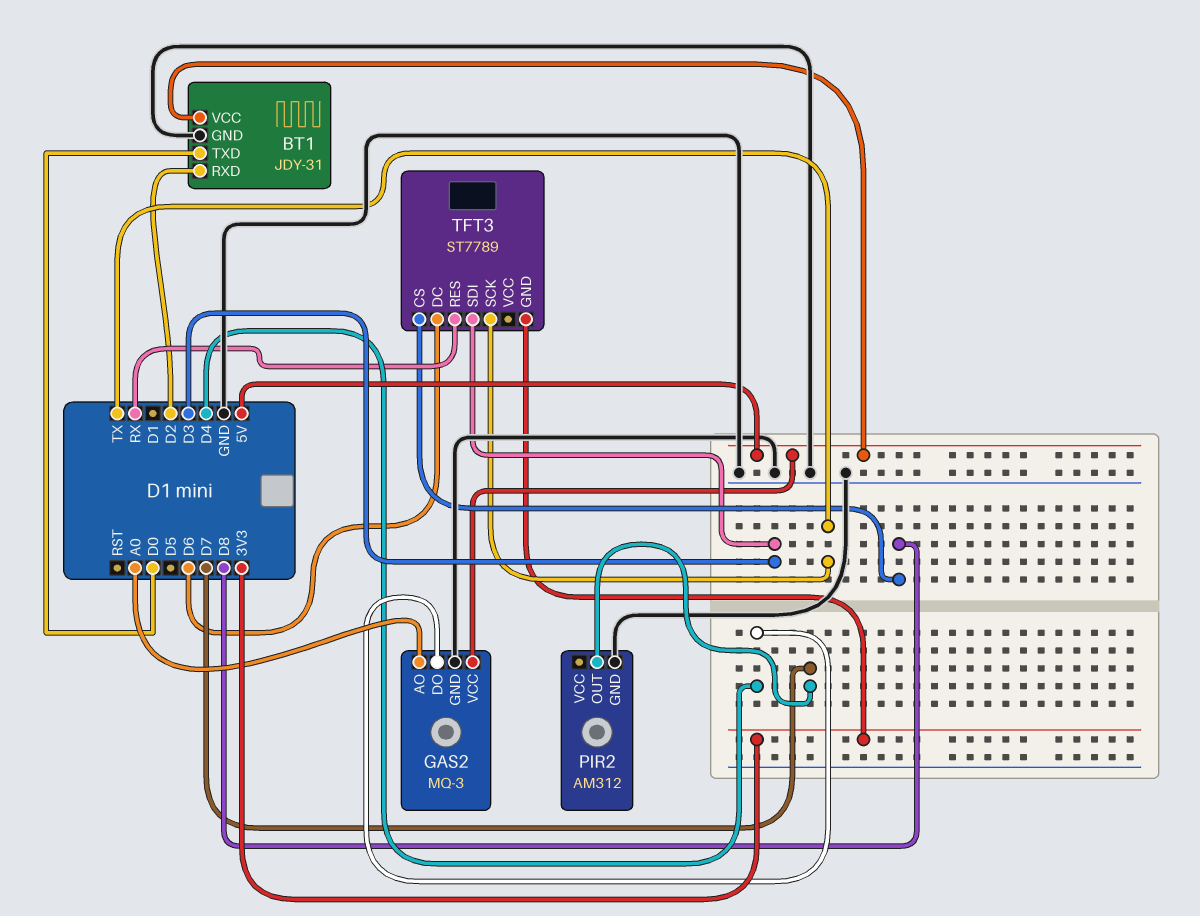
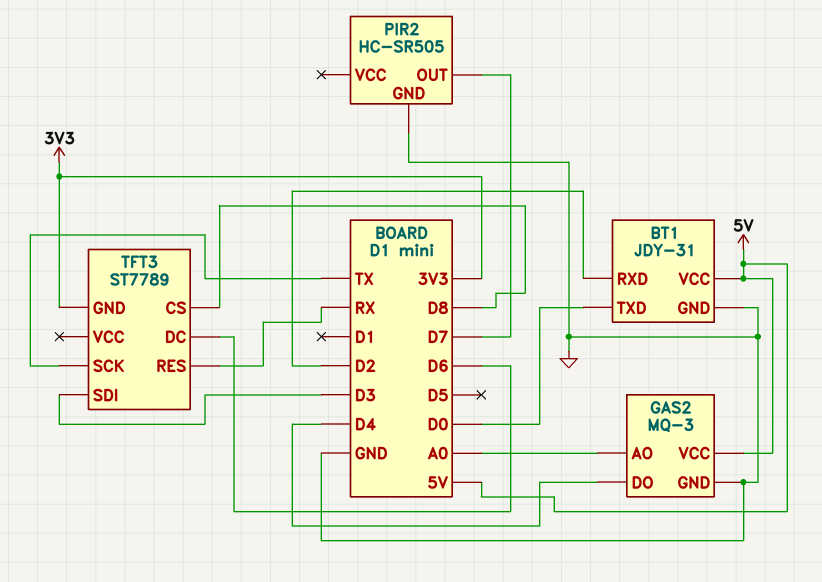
PIR2: AM312 -> HC-SR505

